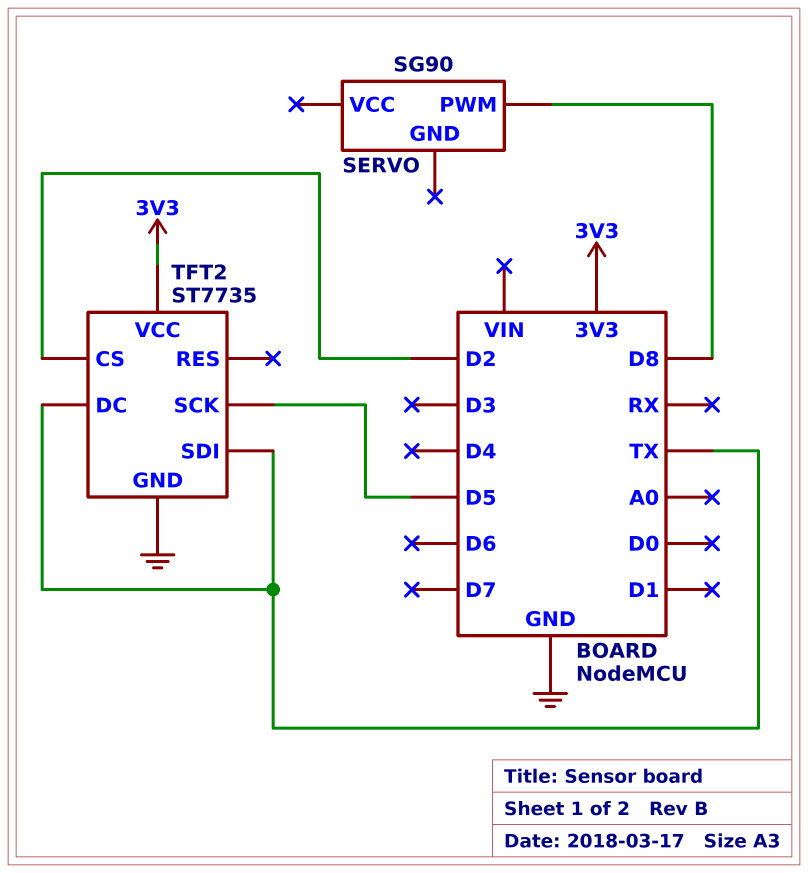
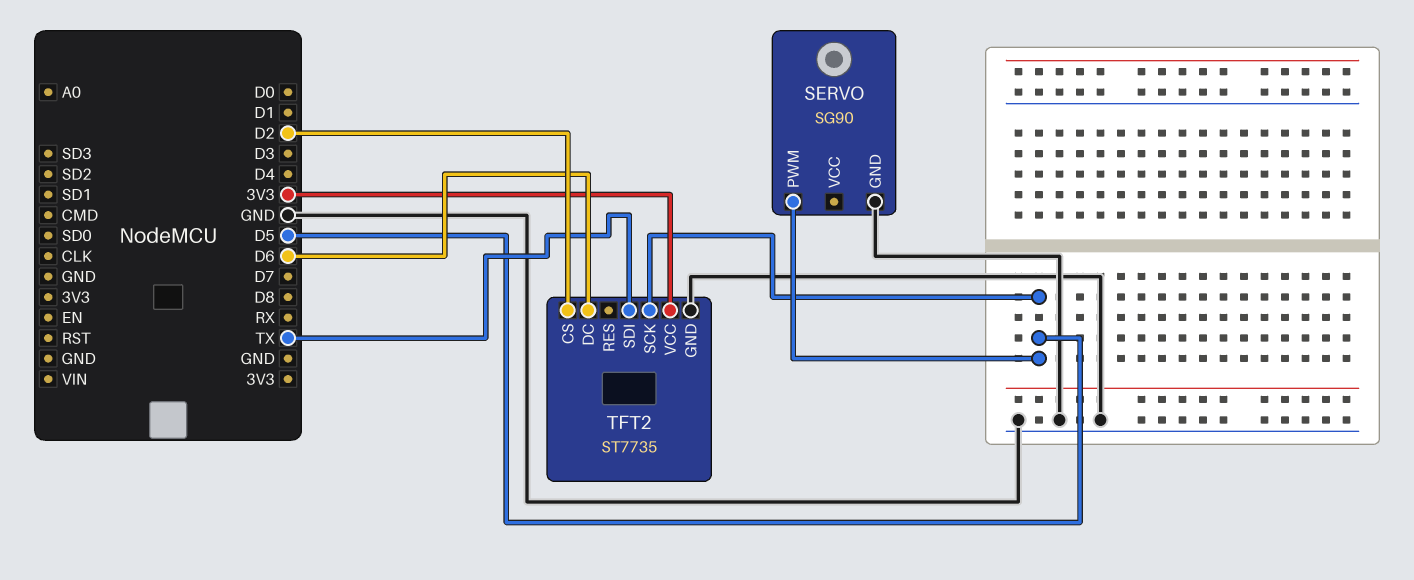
SERVO pin GND: none -> GND
SERVO pin PWM: D8 -> D5
TFT2 pin DC: TX -> D6

